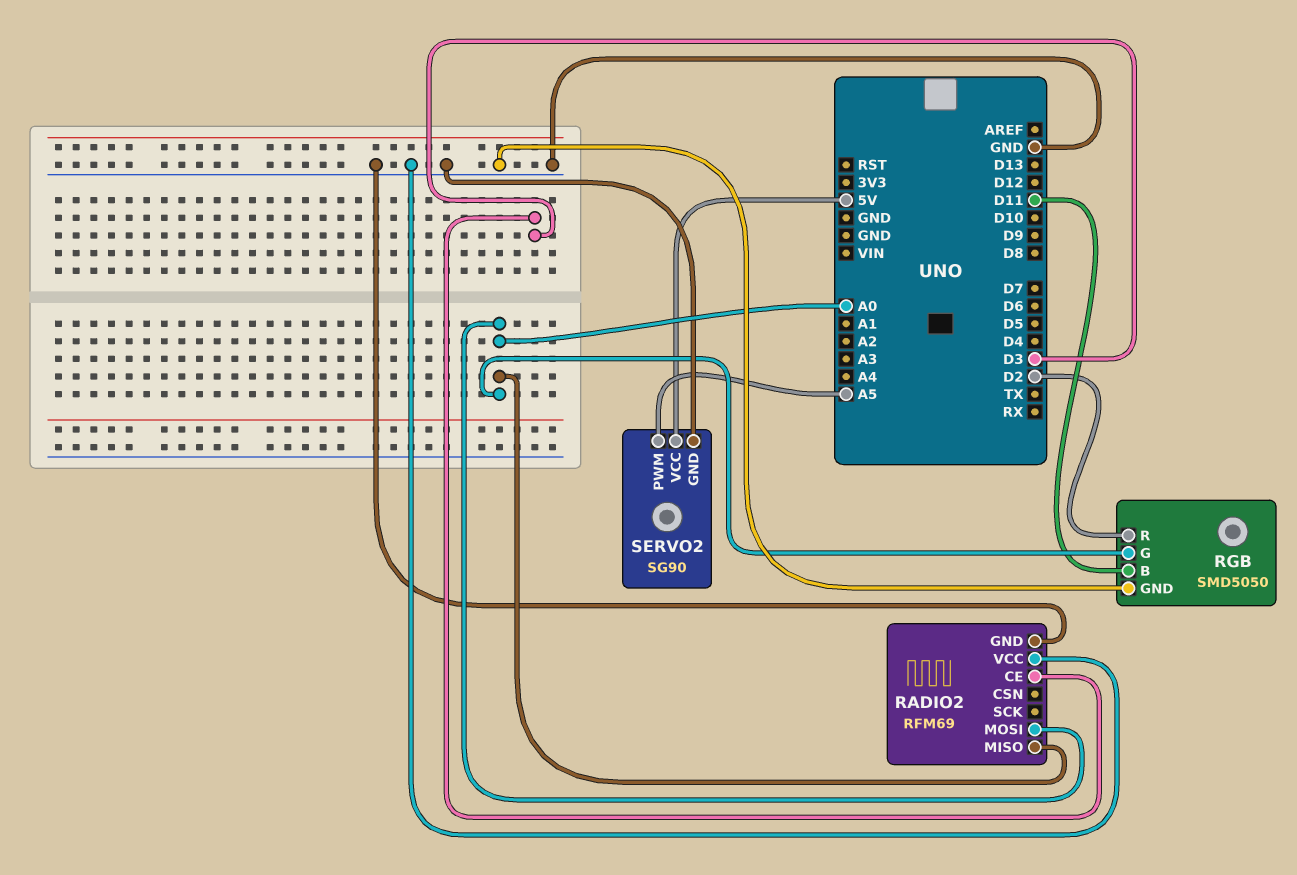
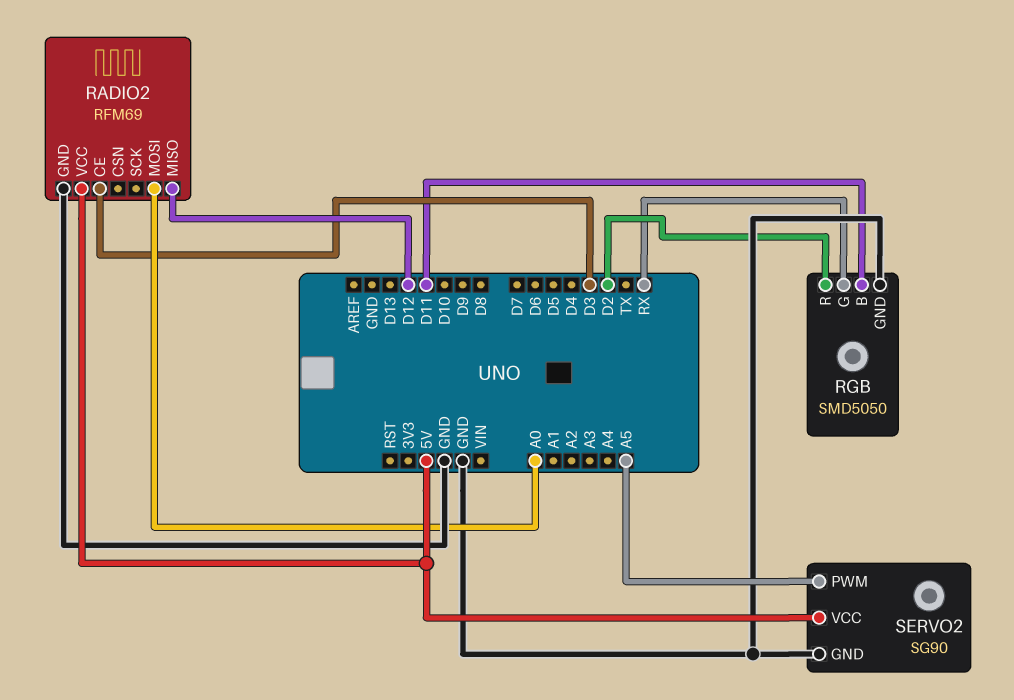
RADIO2 pin MISO: A0 -> D12
RADIO2 pin VCC: GND -> 5V
RGB pin G: A0 -> RX

